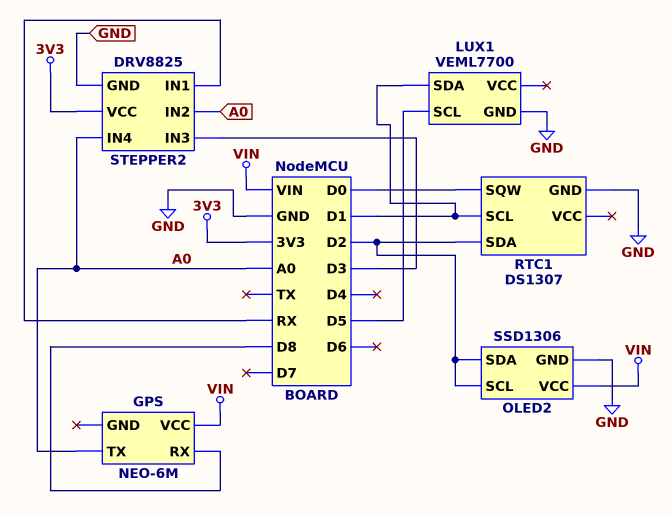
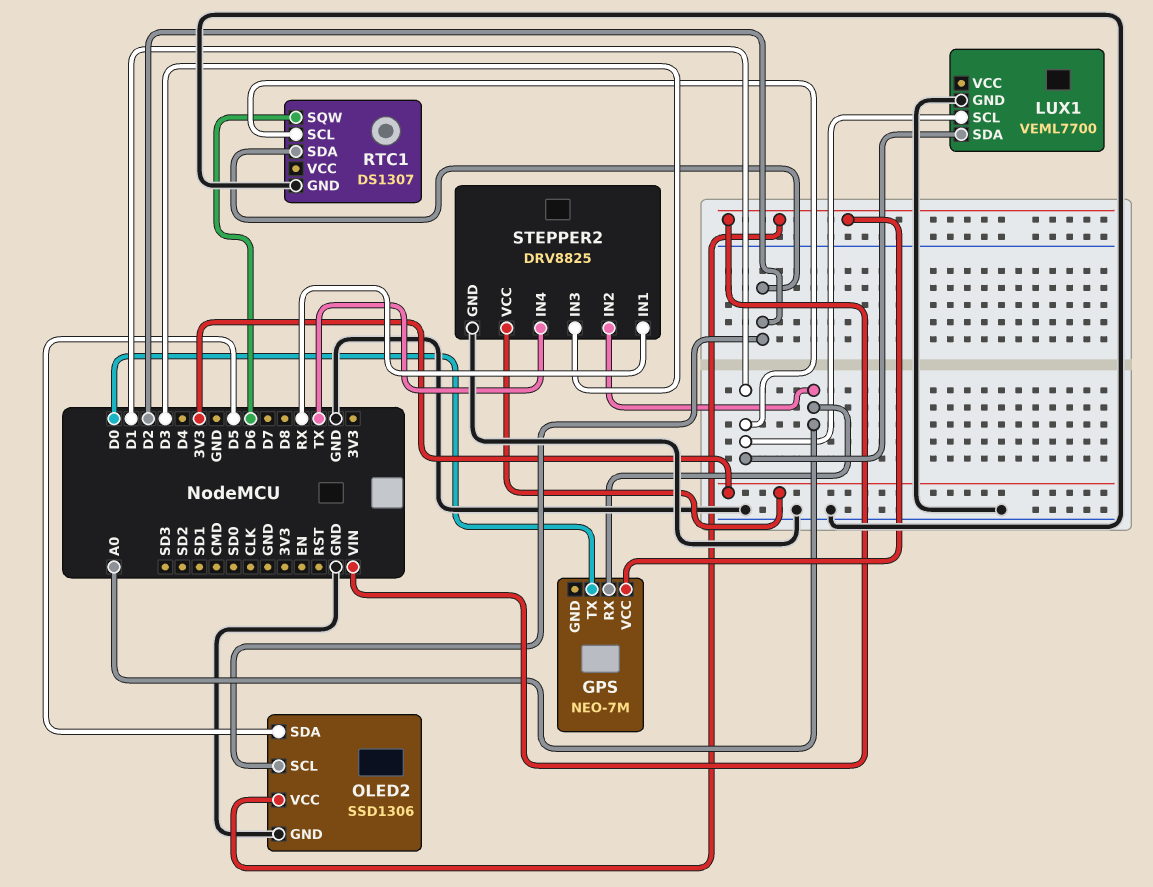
GPS: NEO-6M -> NEO-7M
GPS pin RX: D8 -> A0
GPS pin TX: A0 -> D0
LUX1 pin SCL: D5 -> D1
OLED2 pin SDA: D2 -> D5
RTC1 pin SQW: D0 -> D6
STEPPER2 pin IN4: A0 -> TX

